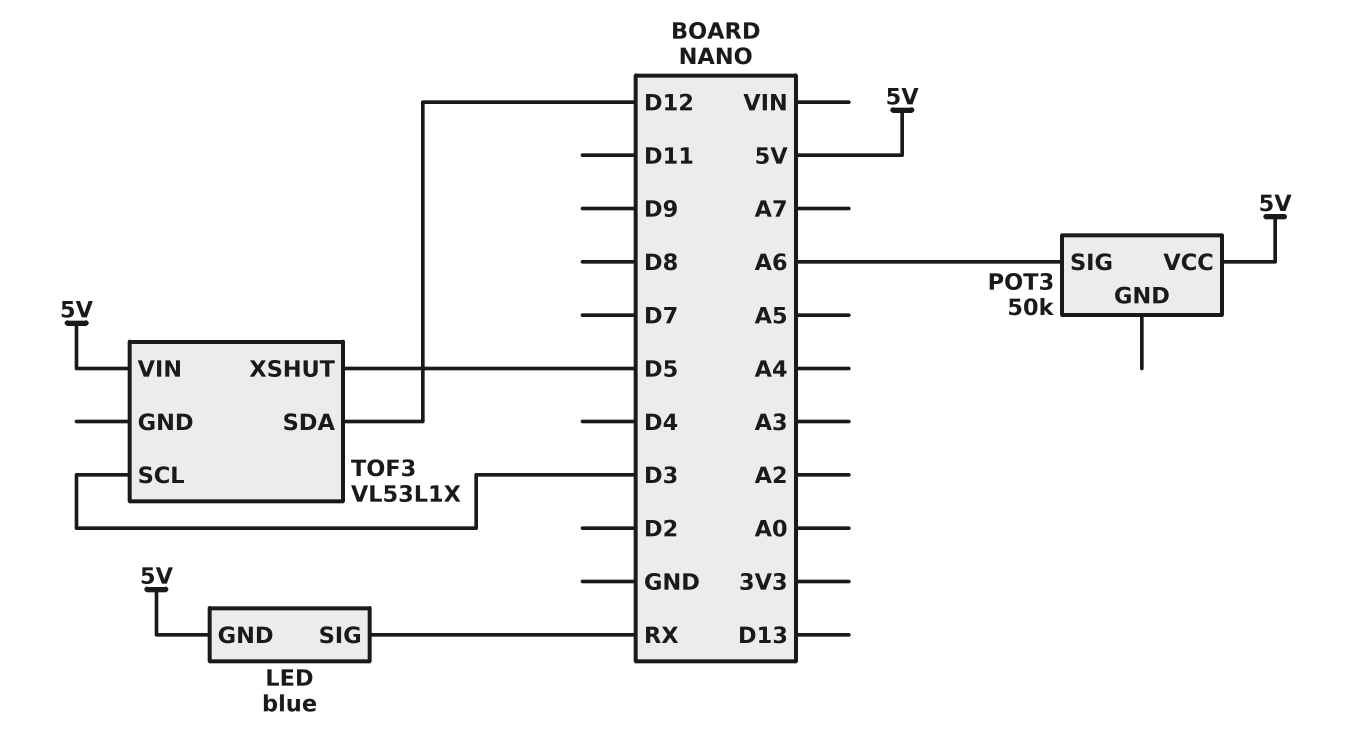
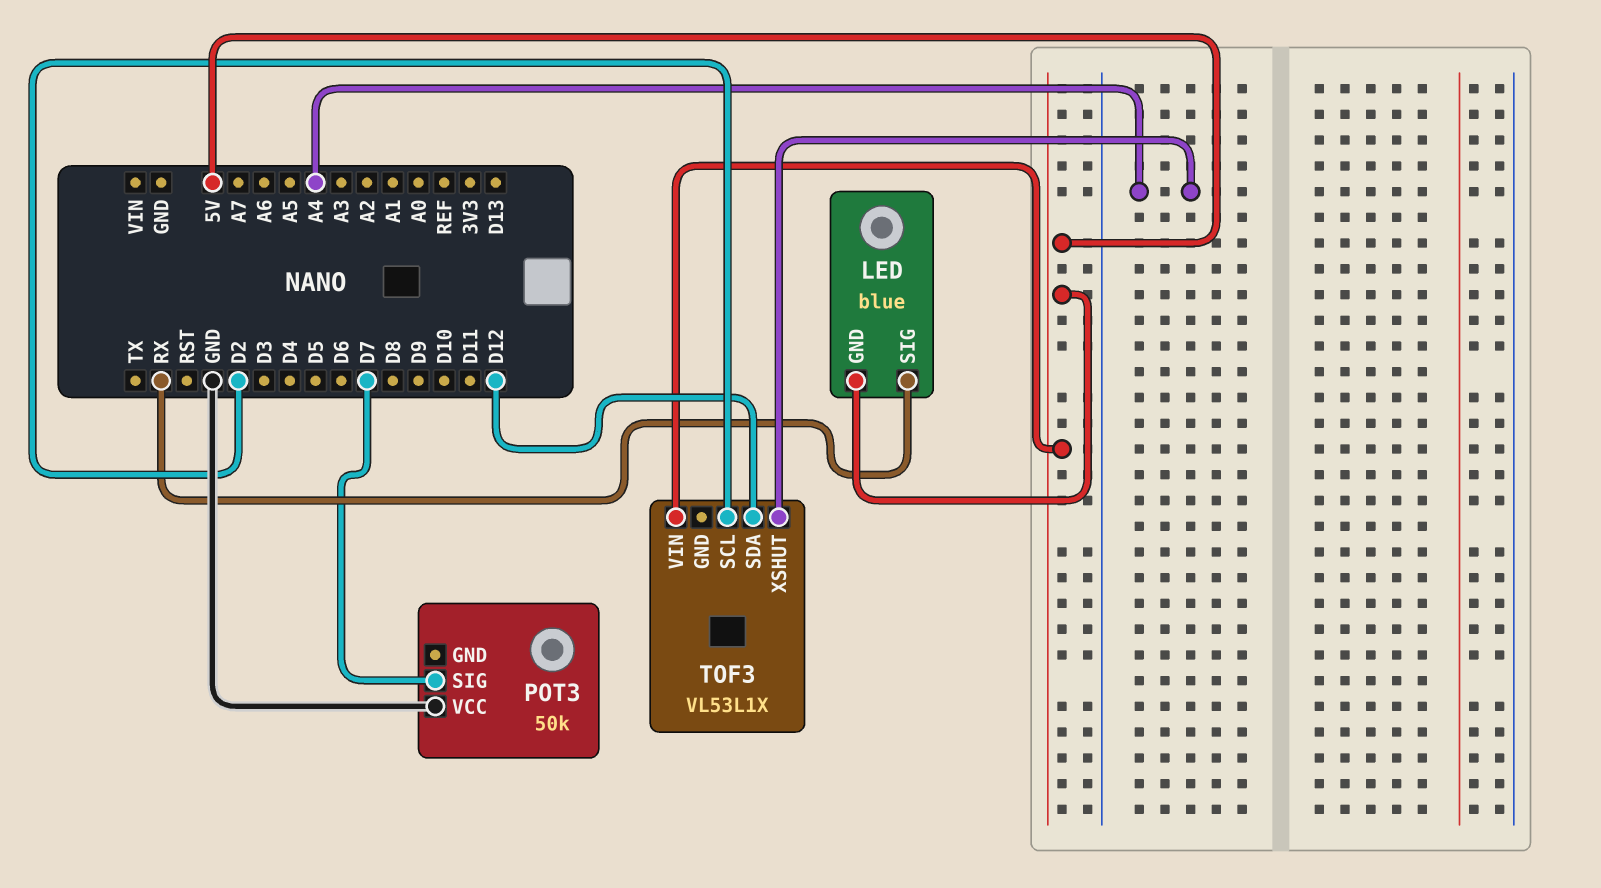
POT3 pin SIG: A6 -> D7
POT3 pin VCC: 5V -> GND
TOF3 pin SCL: D3 -> D2
TOF3 pin XSHUT: D5 -> A4

